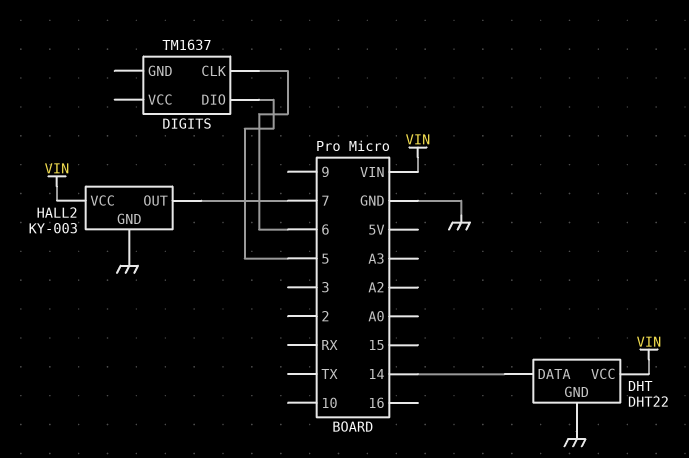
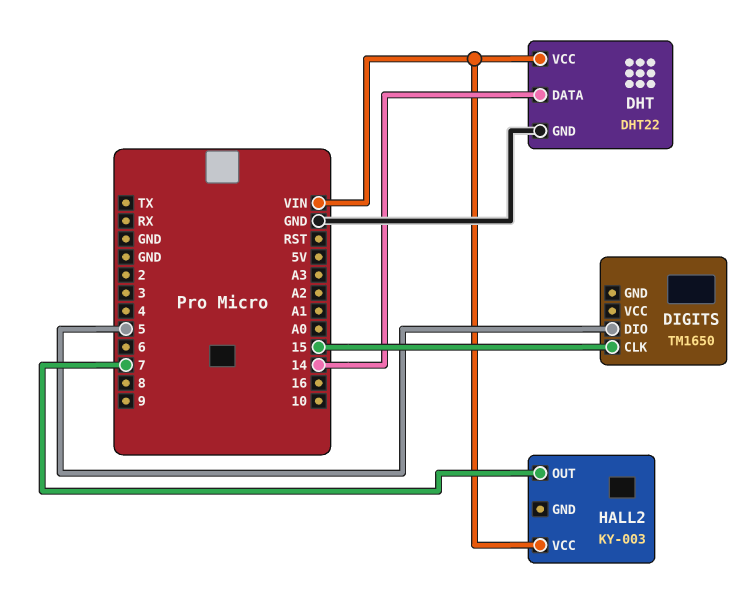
DIGITS: TM1637 -> TM1650
DIGITS pin CLK: 6 -> 15
HALL2 pin GND: GND -> none

